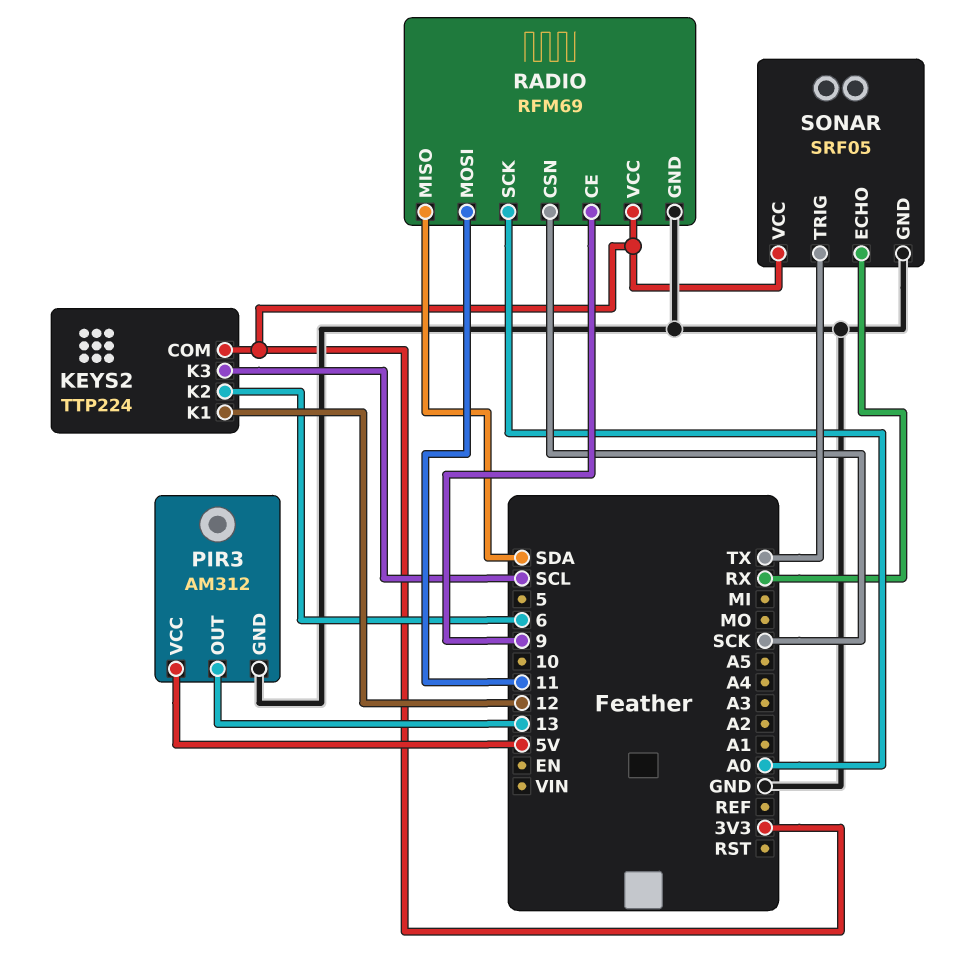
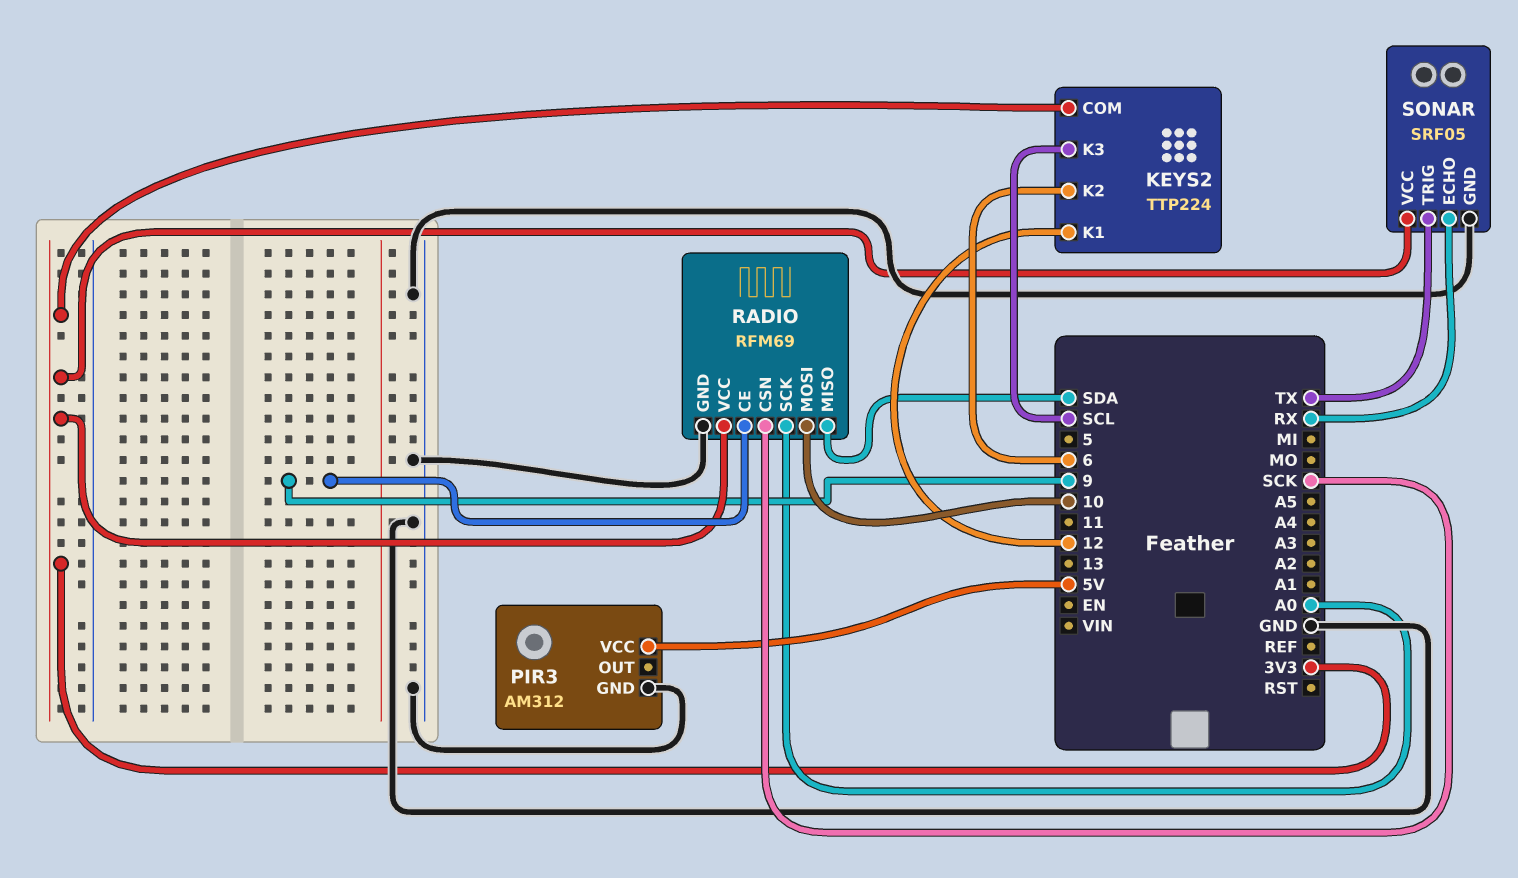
PIR3 pin OUT: 13 -> none
RADIO pin MOSI: 11 -> 10

